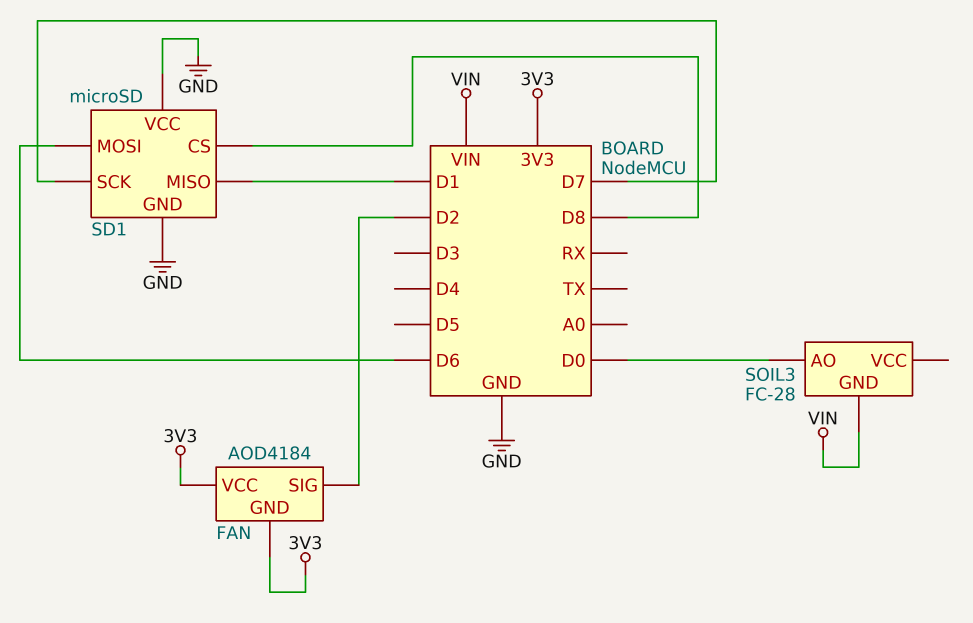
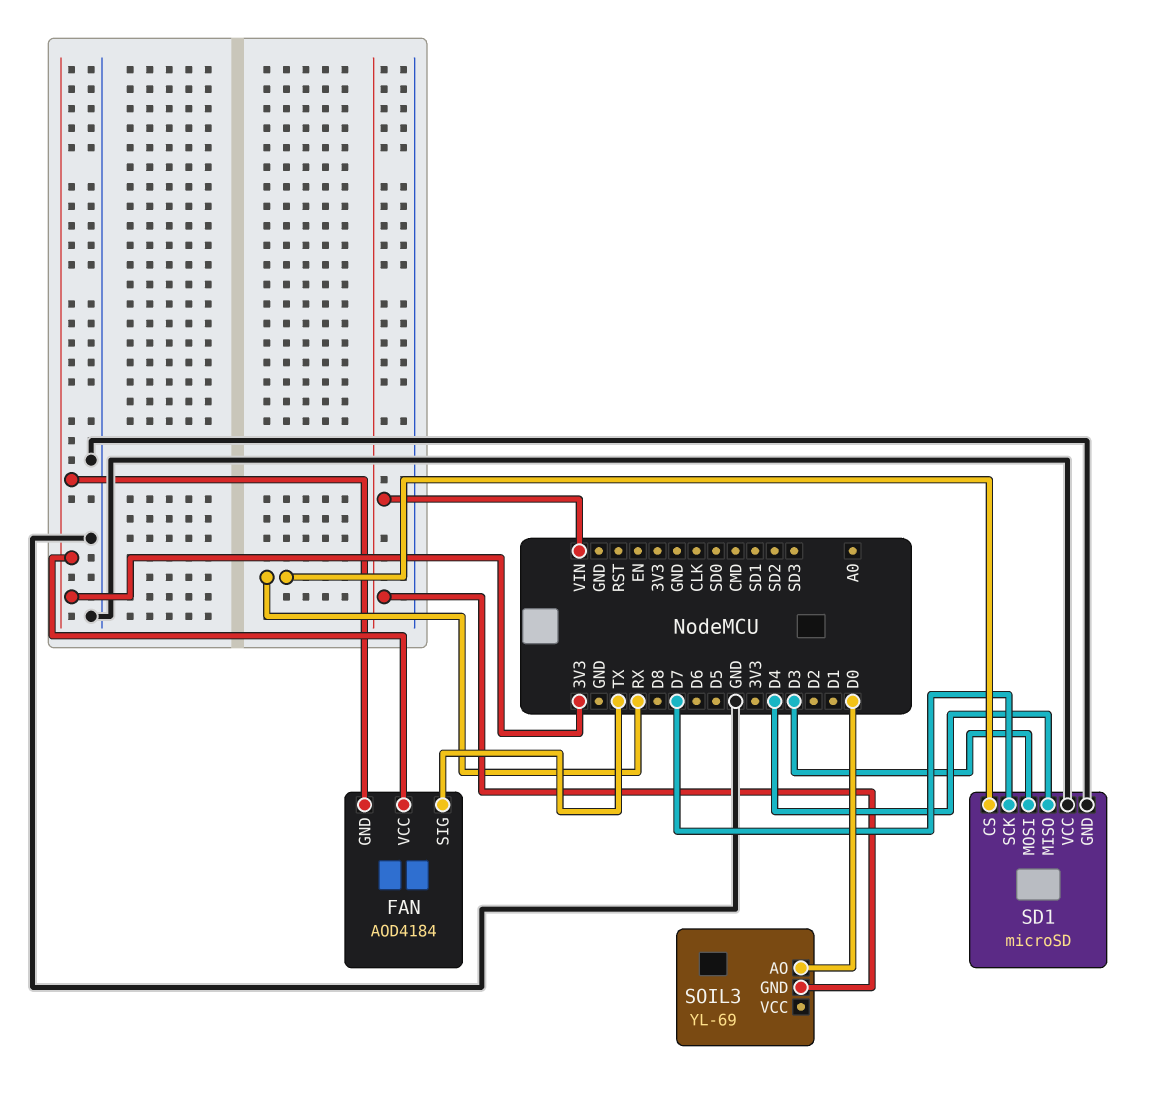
FAN pin SIG: D2 -> TX
SD1 pin CS: D8 -> RX
SD1 pin MISO: D1 -> D4
SD1 pin MOSI: D6 -> D3
SOIL3: FC-28 -> YL-69

